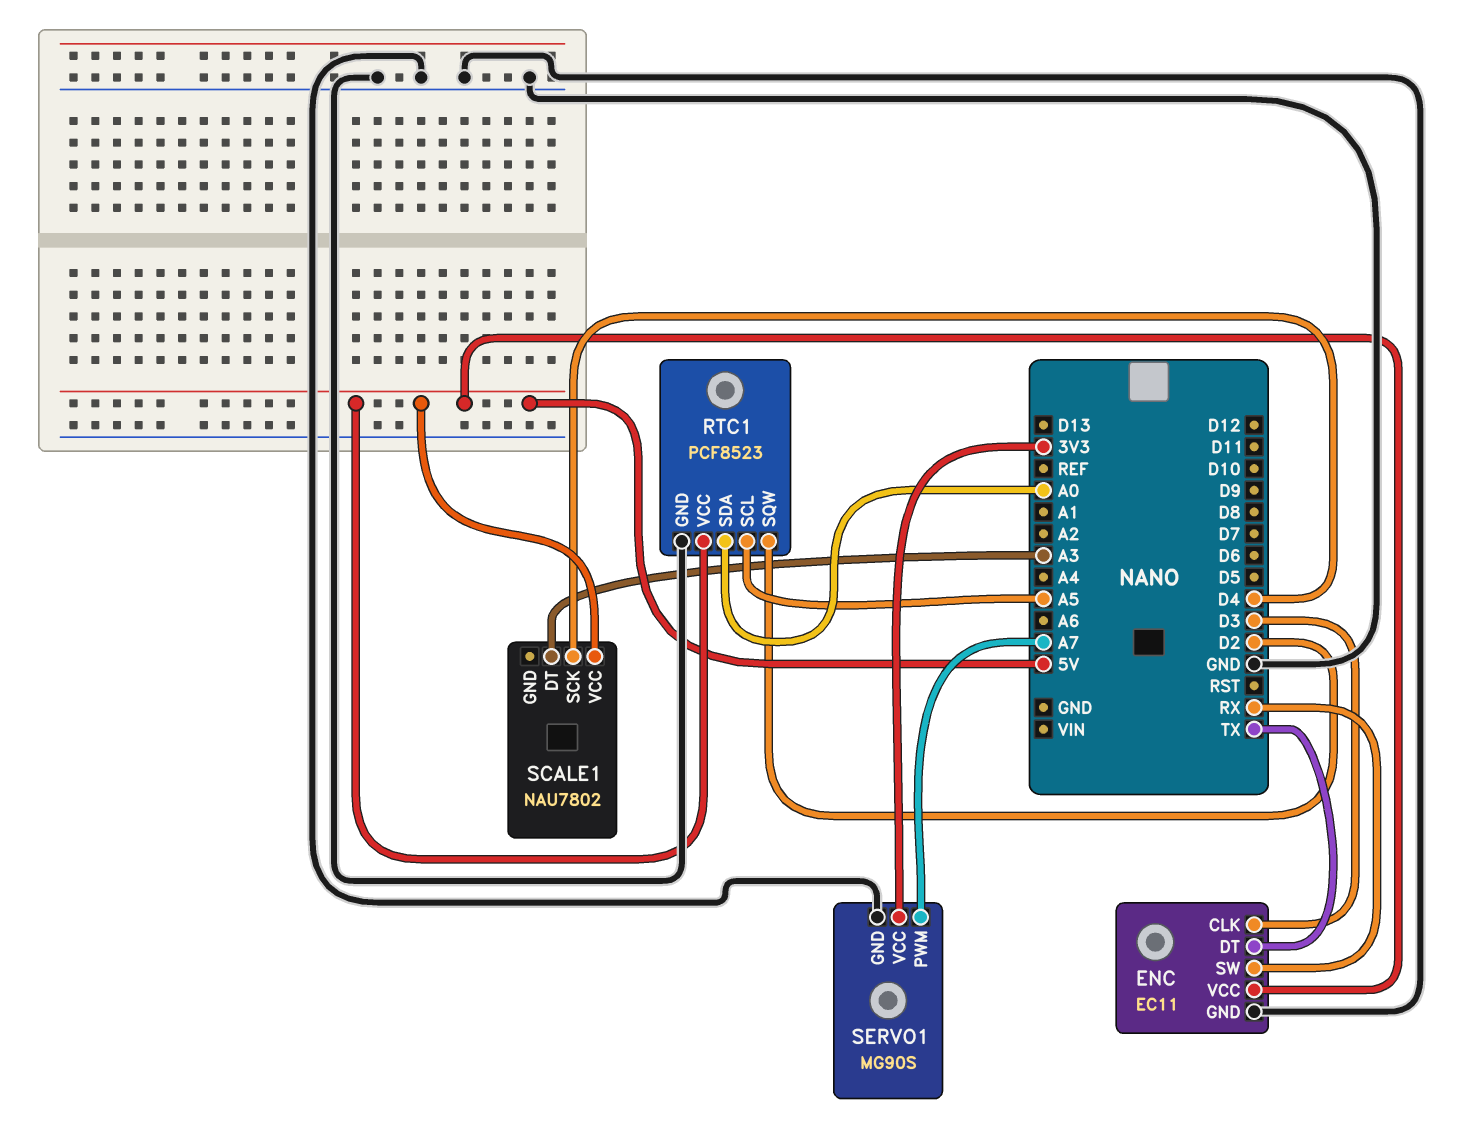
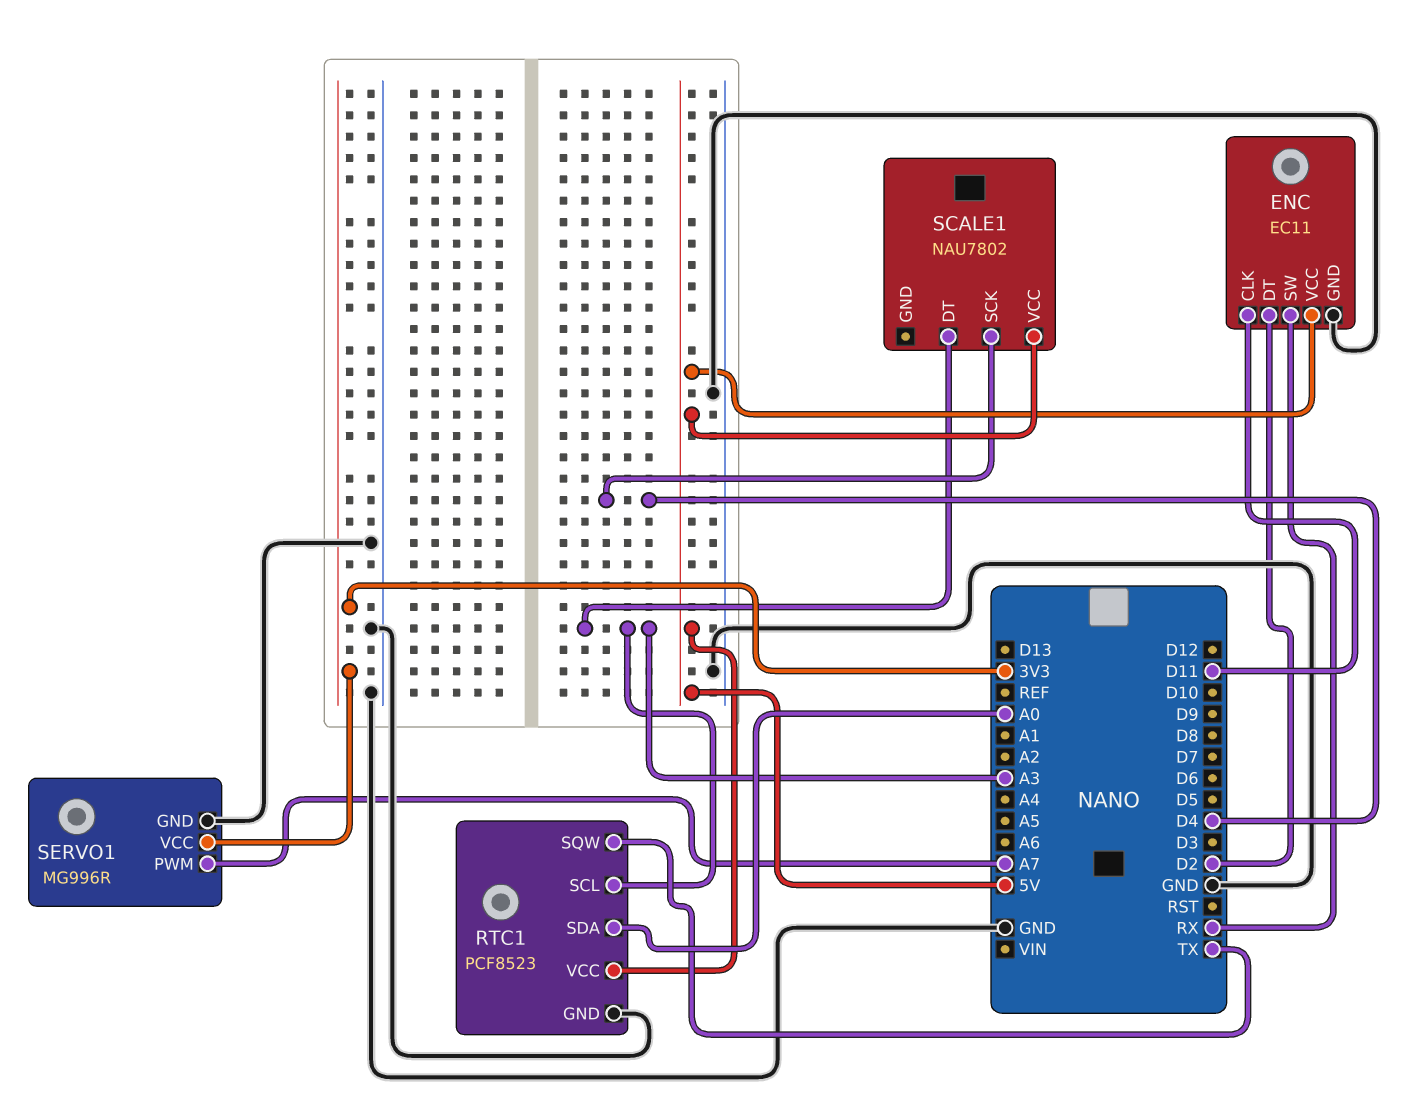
ENC pin CLK: D3 -> D11
ENC pin DT: TX -> D2
RTC1 pin SCL: A5 -> A3
RTC1 pin SQW: D2 -> TX
SERVO1: MG90S -> MG996R

